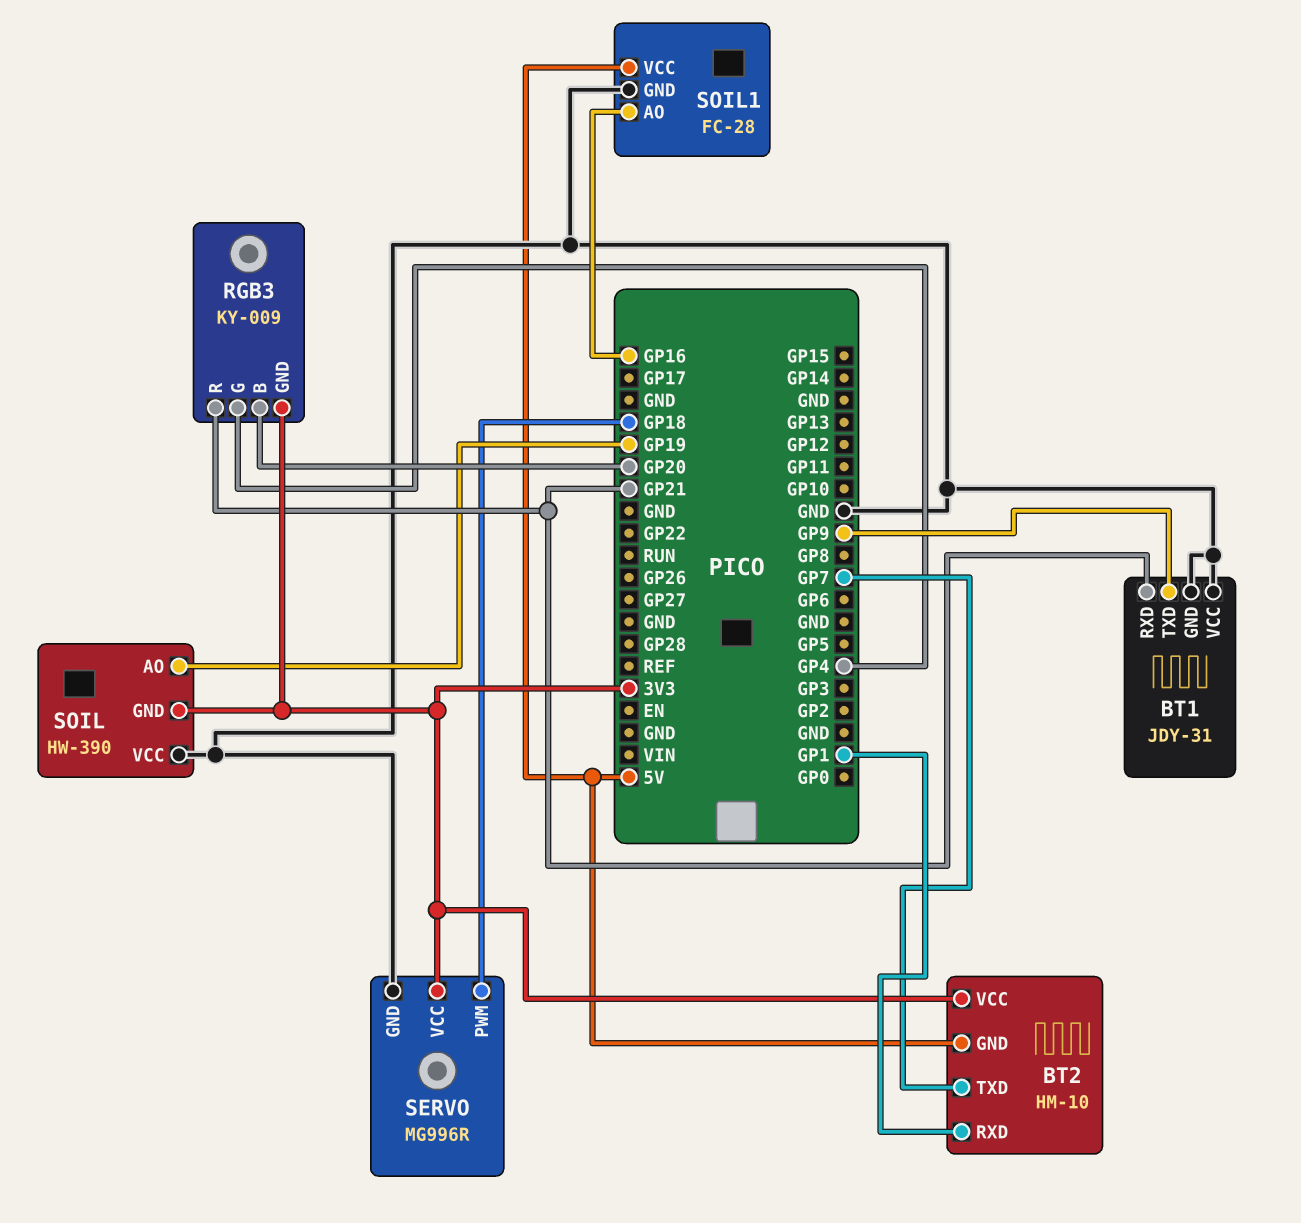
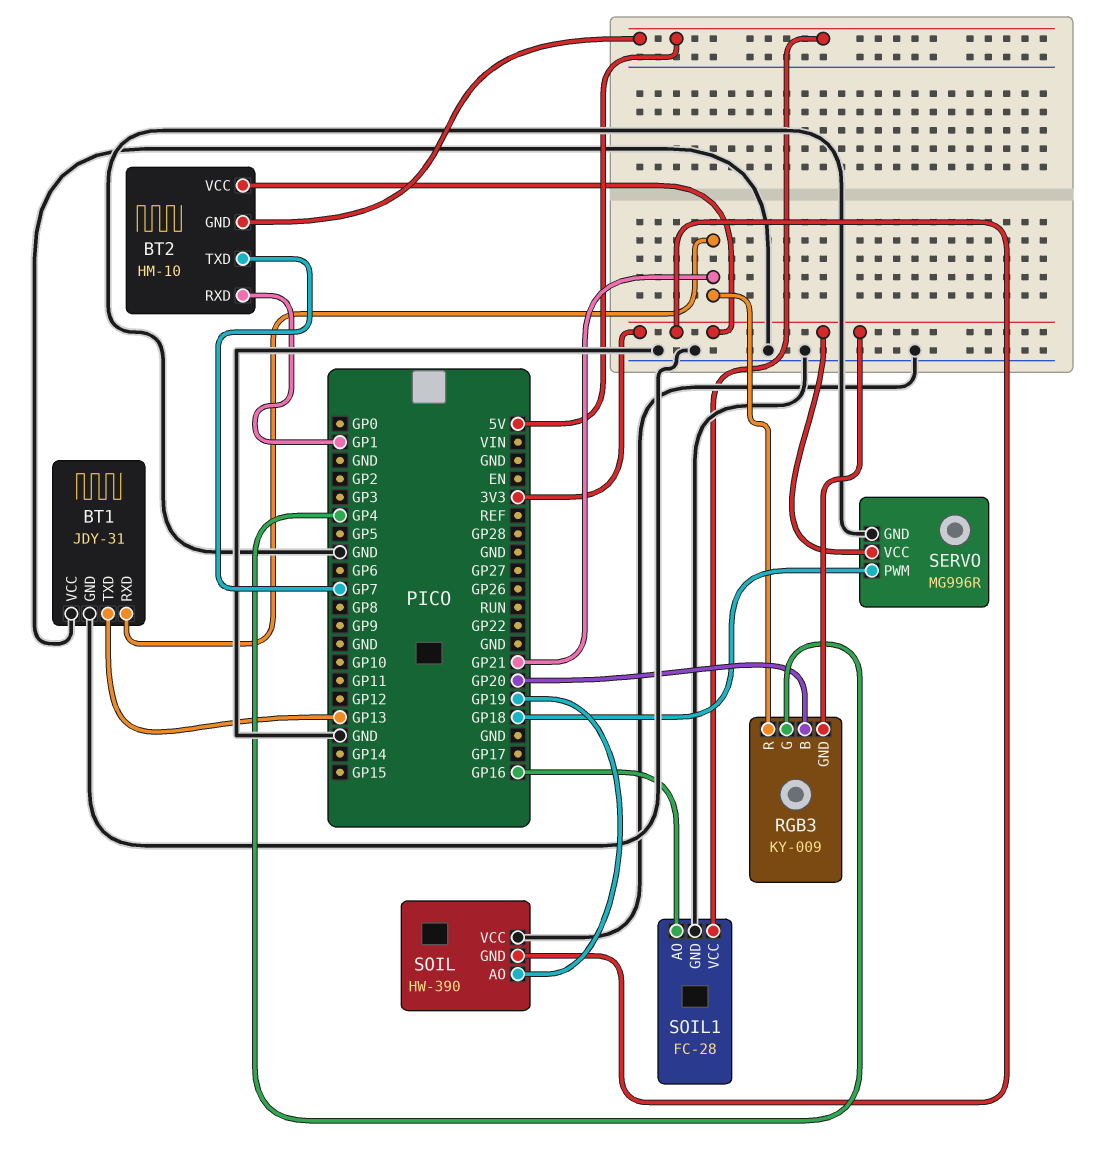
BT1 pin TXD: GP9 -> GP13

